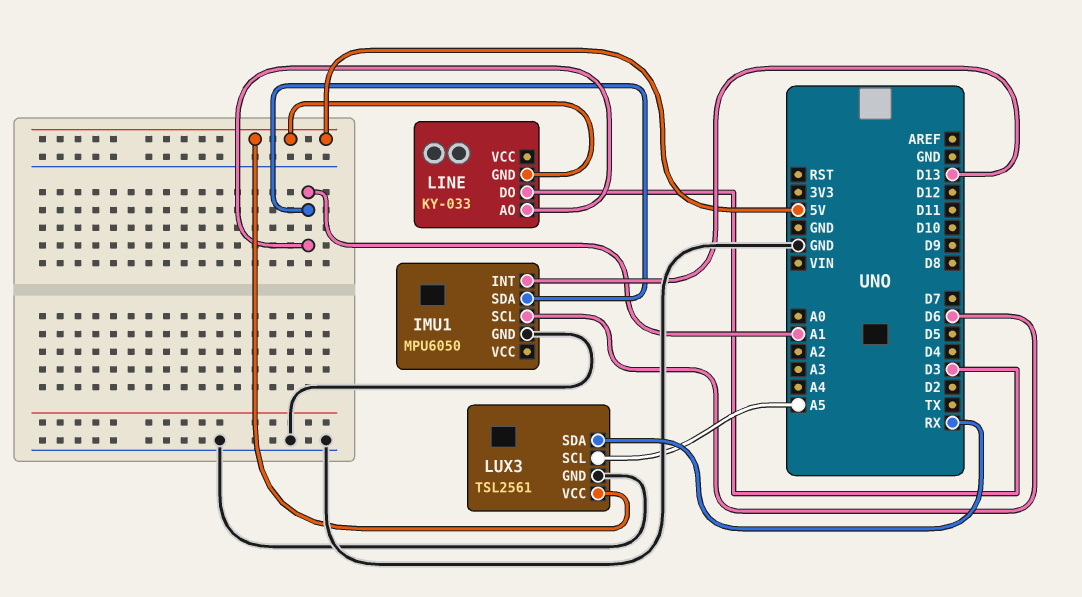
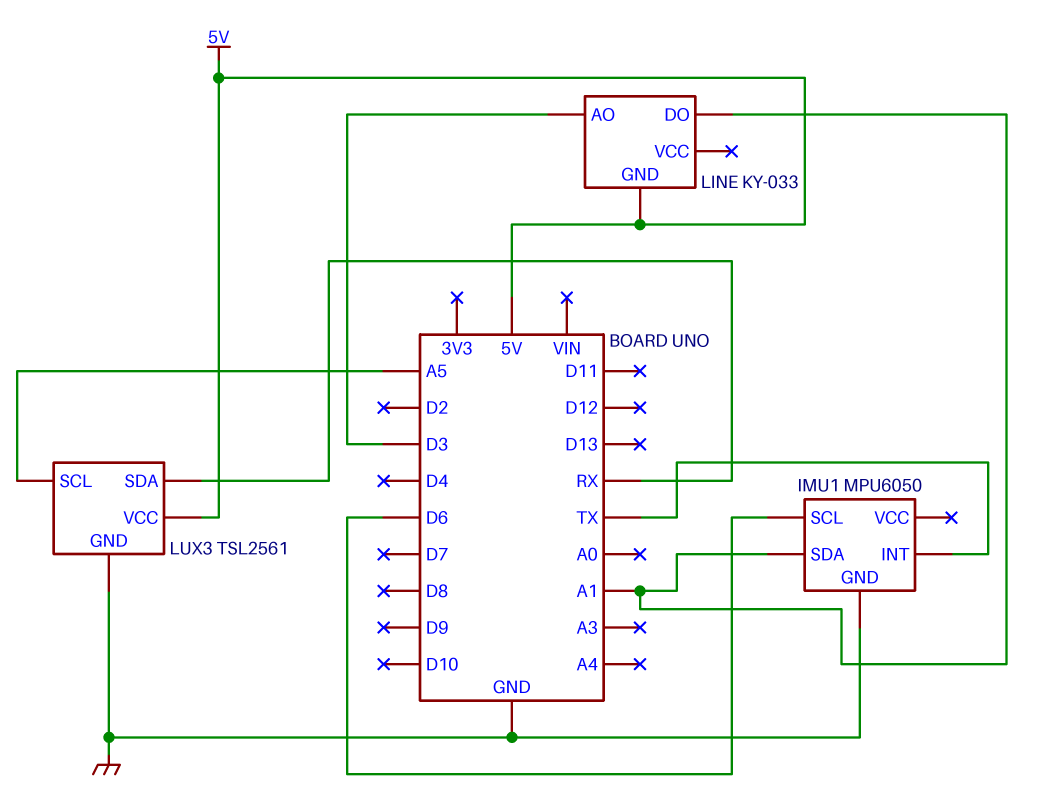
IMU1 pin INT: D13 -> TX
LINE pin AO: A1 -> D3
LINE pin DO: D3 -> A1

